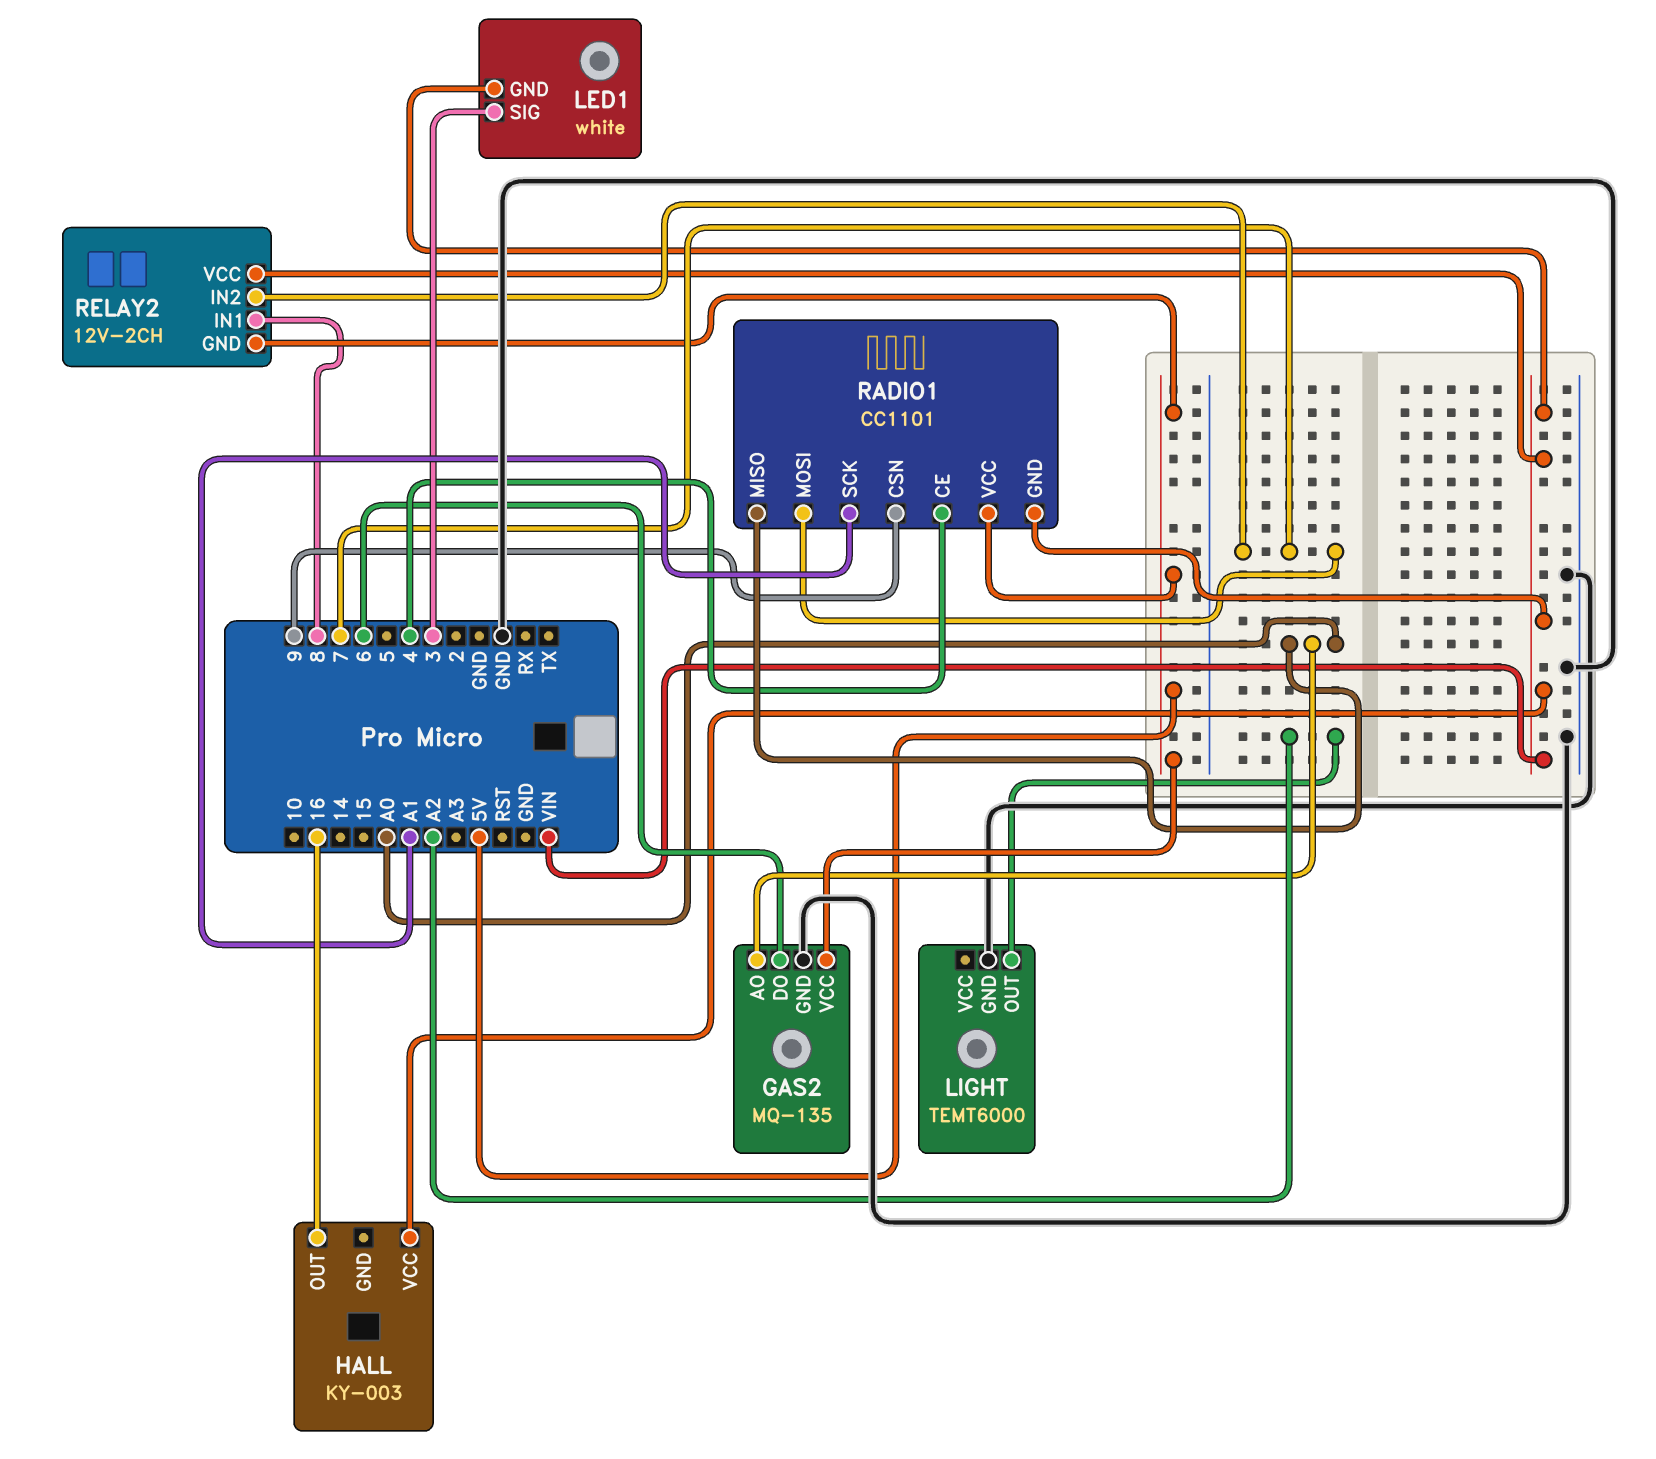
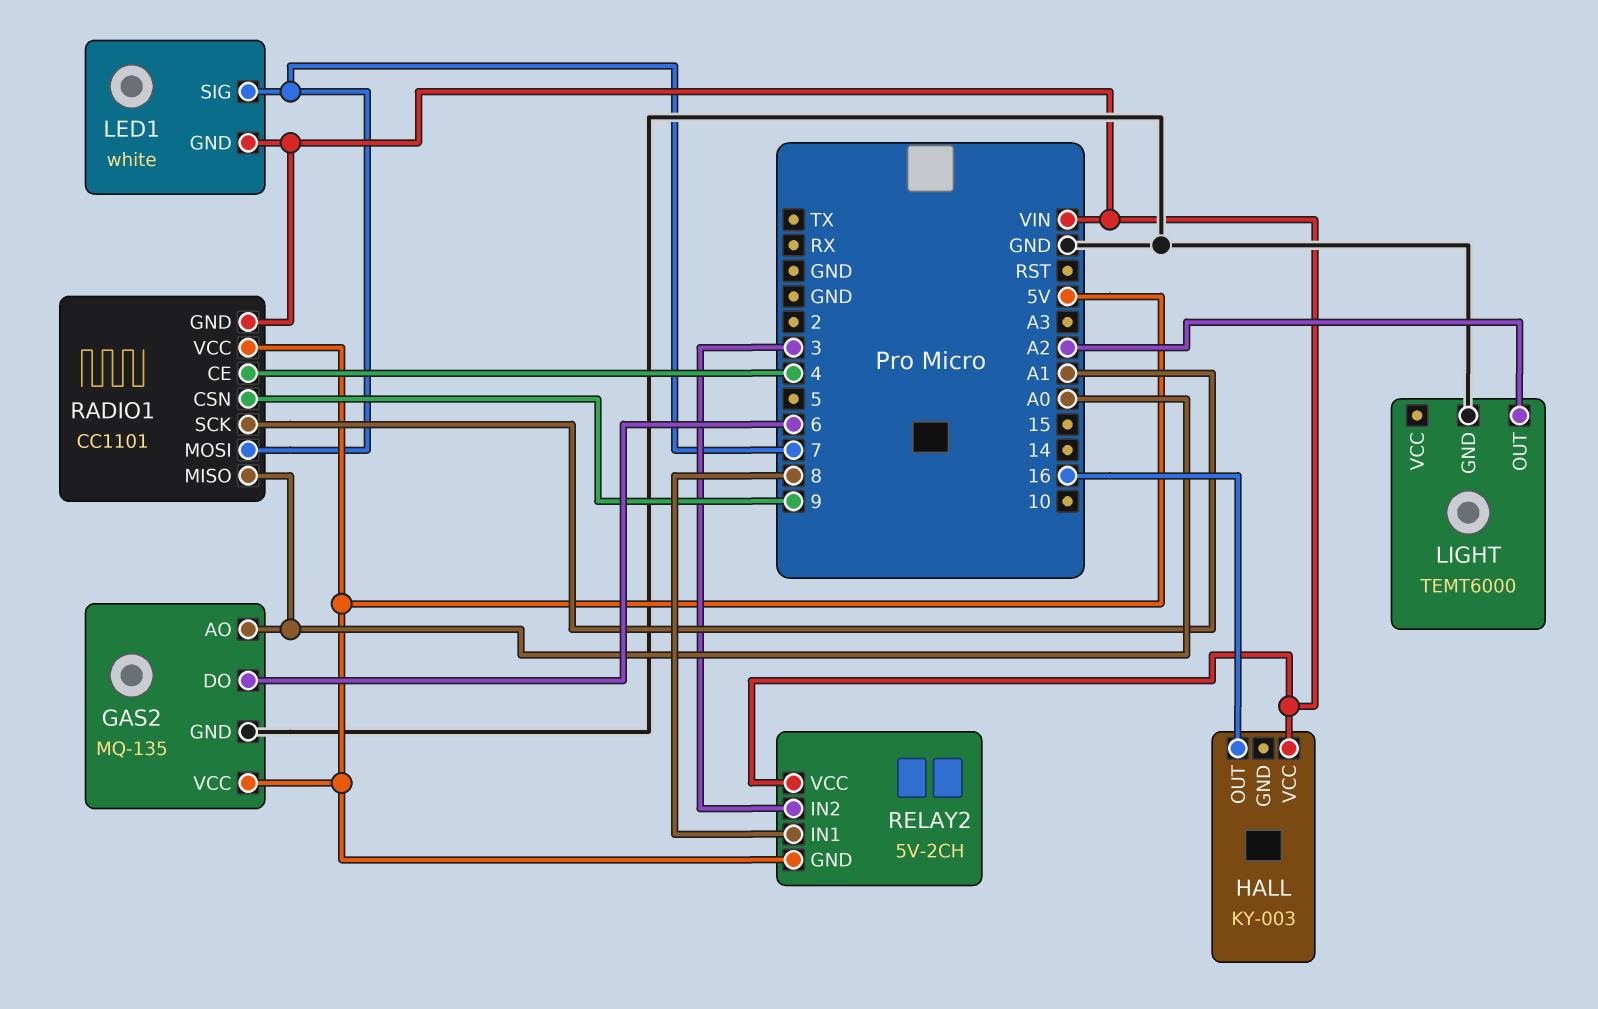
LED1 pin SIG: 3 -> 7
RELAY2: 12V-2CH -> 5V-2CH
RELAY2 pin IN2: 7 -> 3

